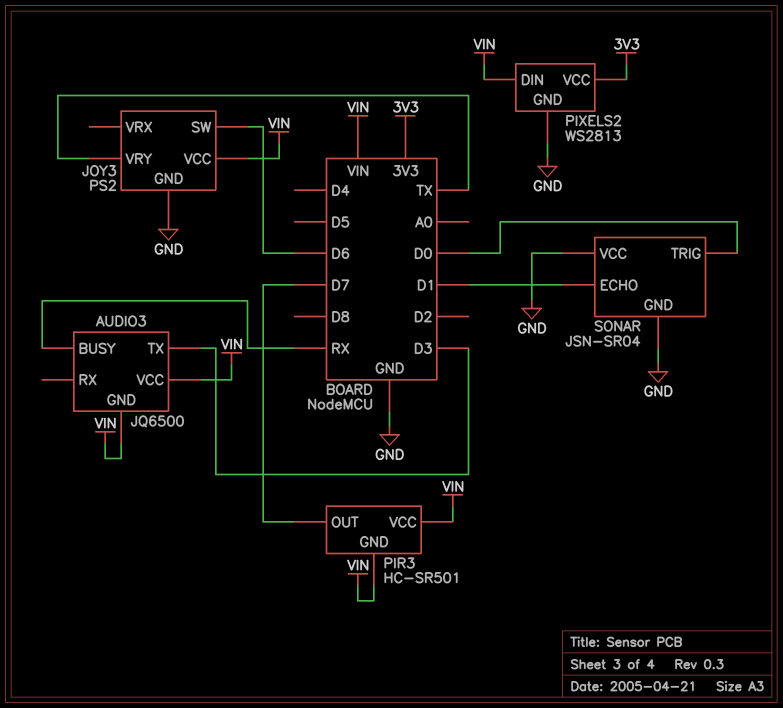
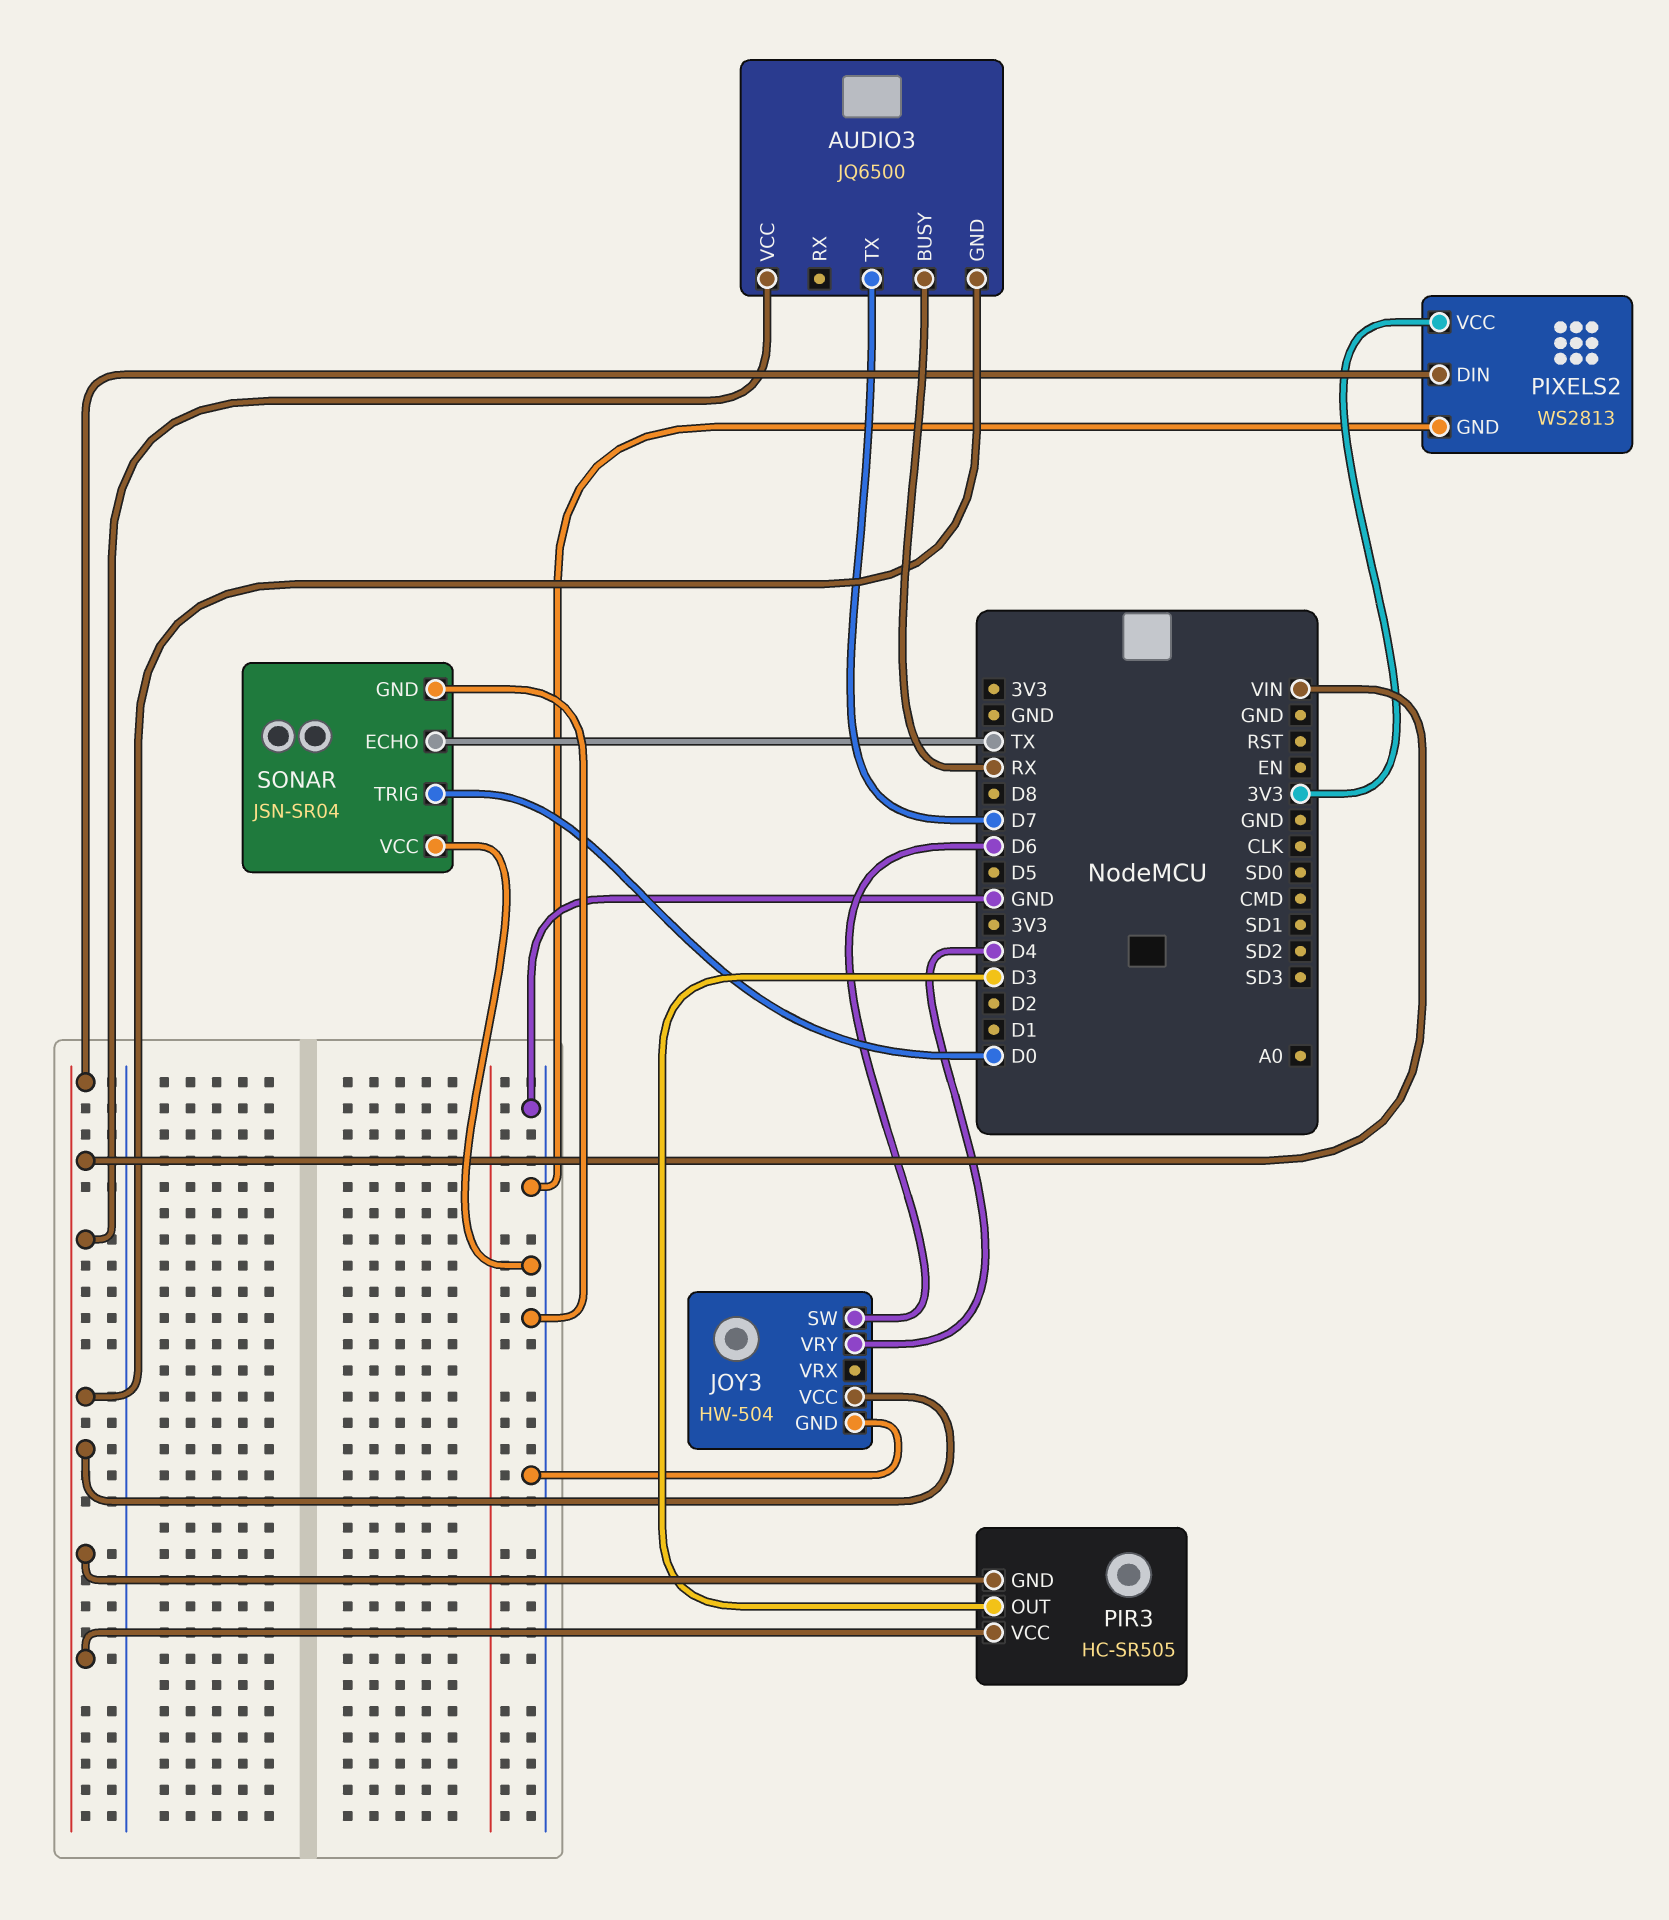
AUDIO3 pin TX: D3 -> D7
JOY3: PS2 -> HW-504
JOY3 pin VRY: TX -> D4
PIR3: HC-SR501 -> HC-SR505
PIR3 pin OUT: D7 -> D3
SONAR pin ECHO: D1 -> TX

